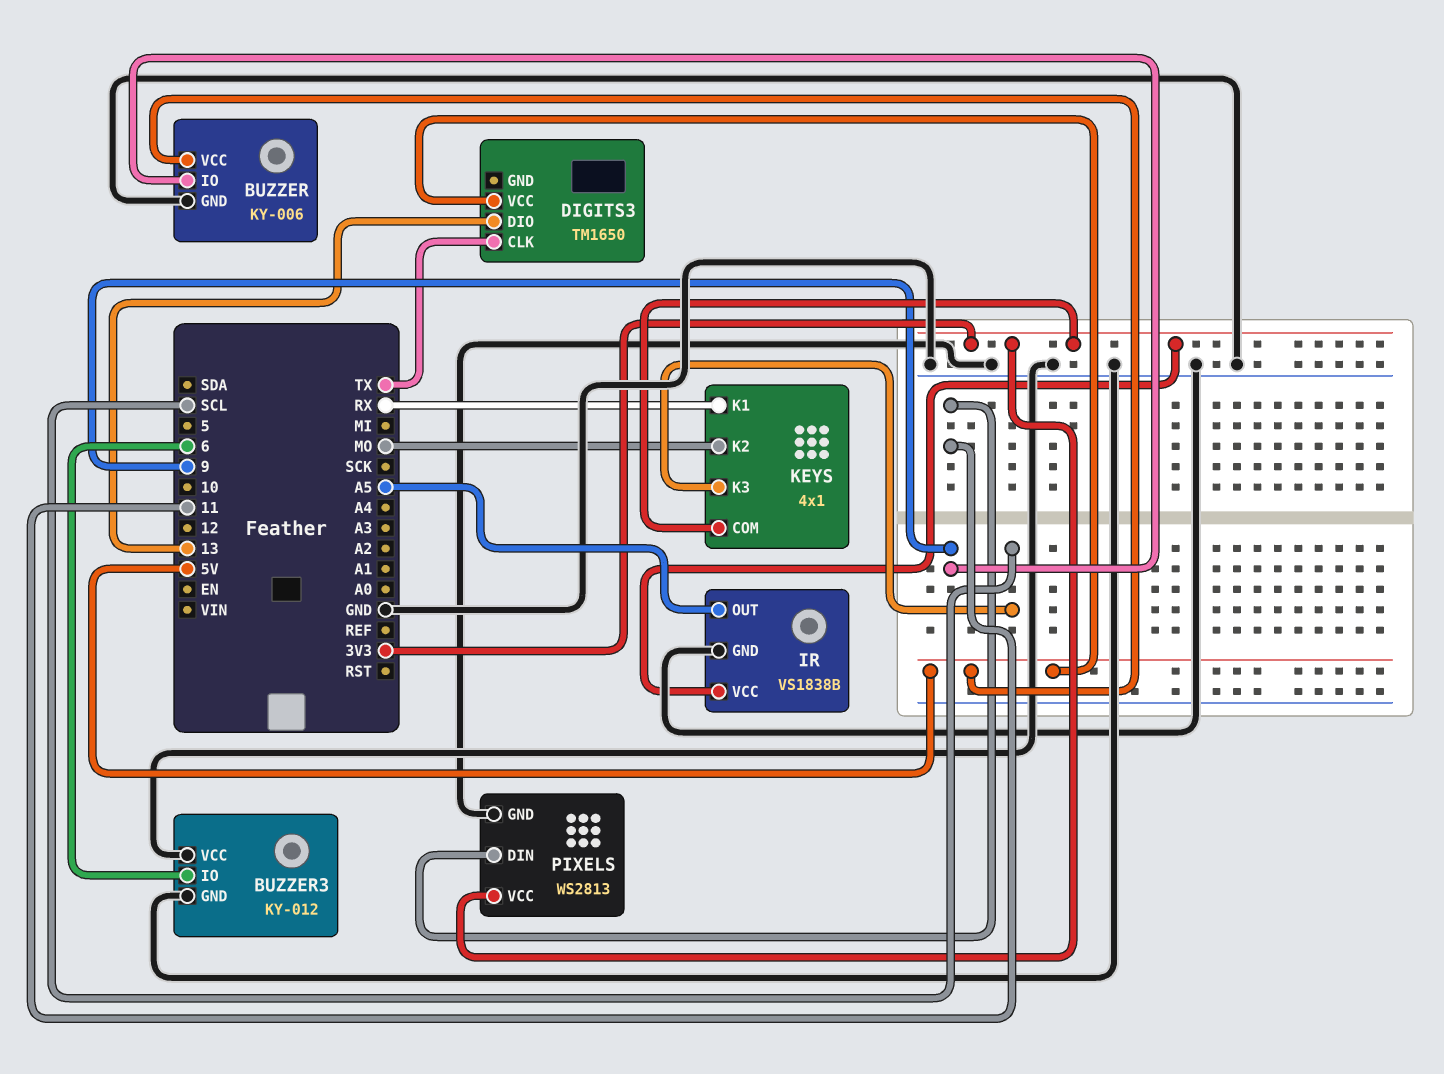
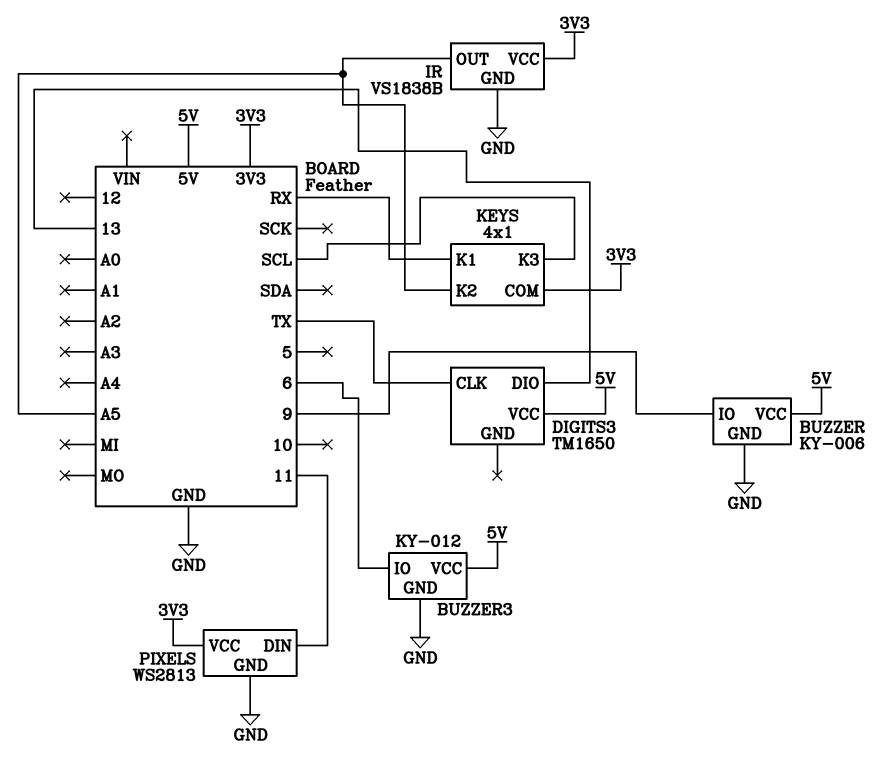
BUZZER3 pin VCC: GND -> 5V
KEYS pin K2: MO -> A5

